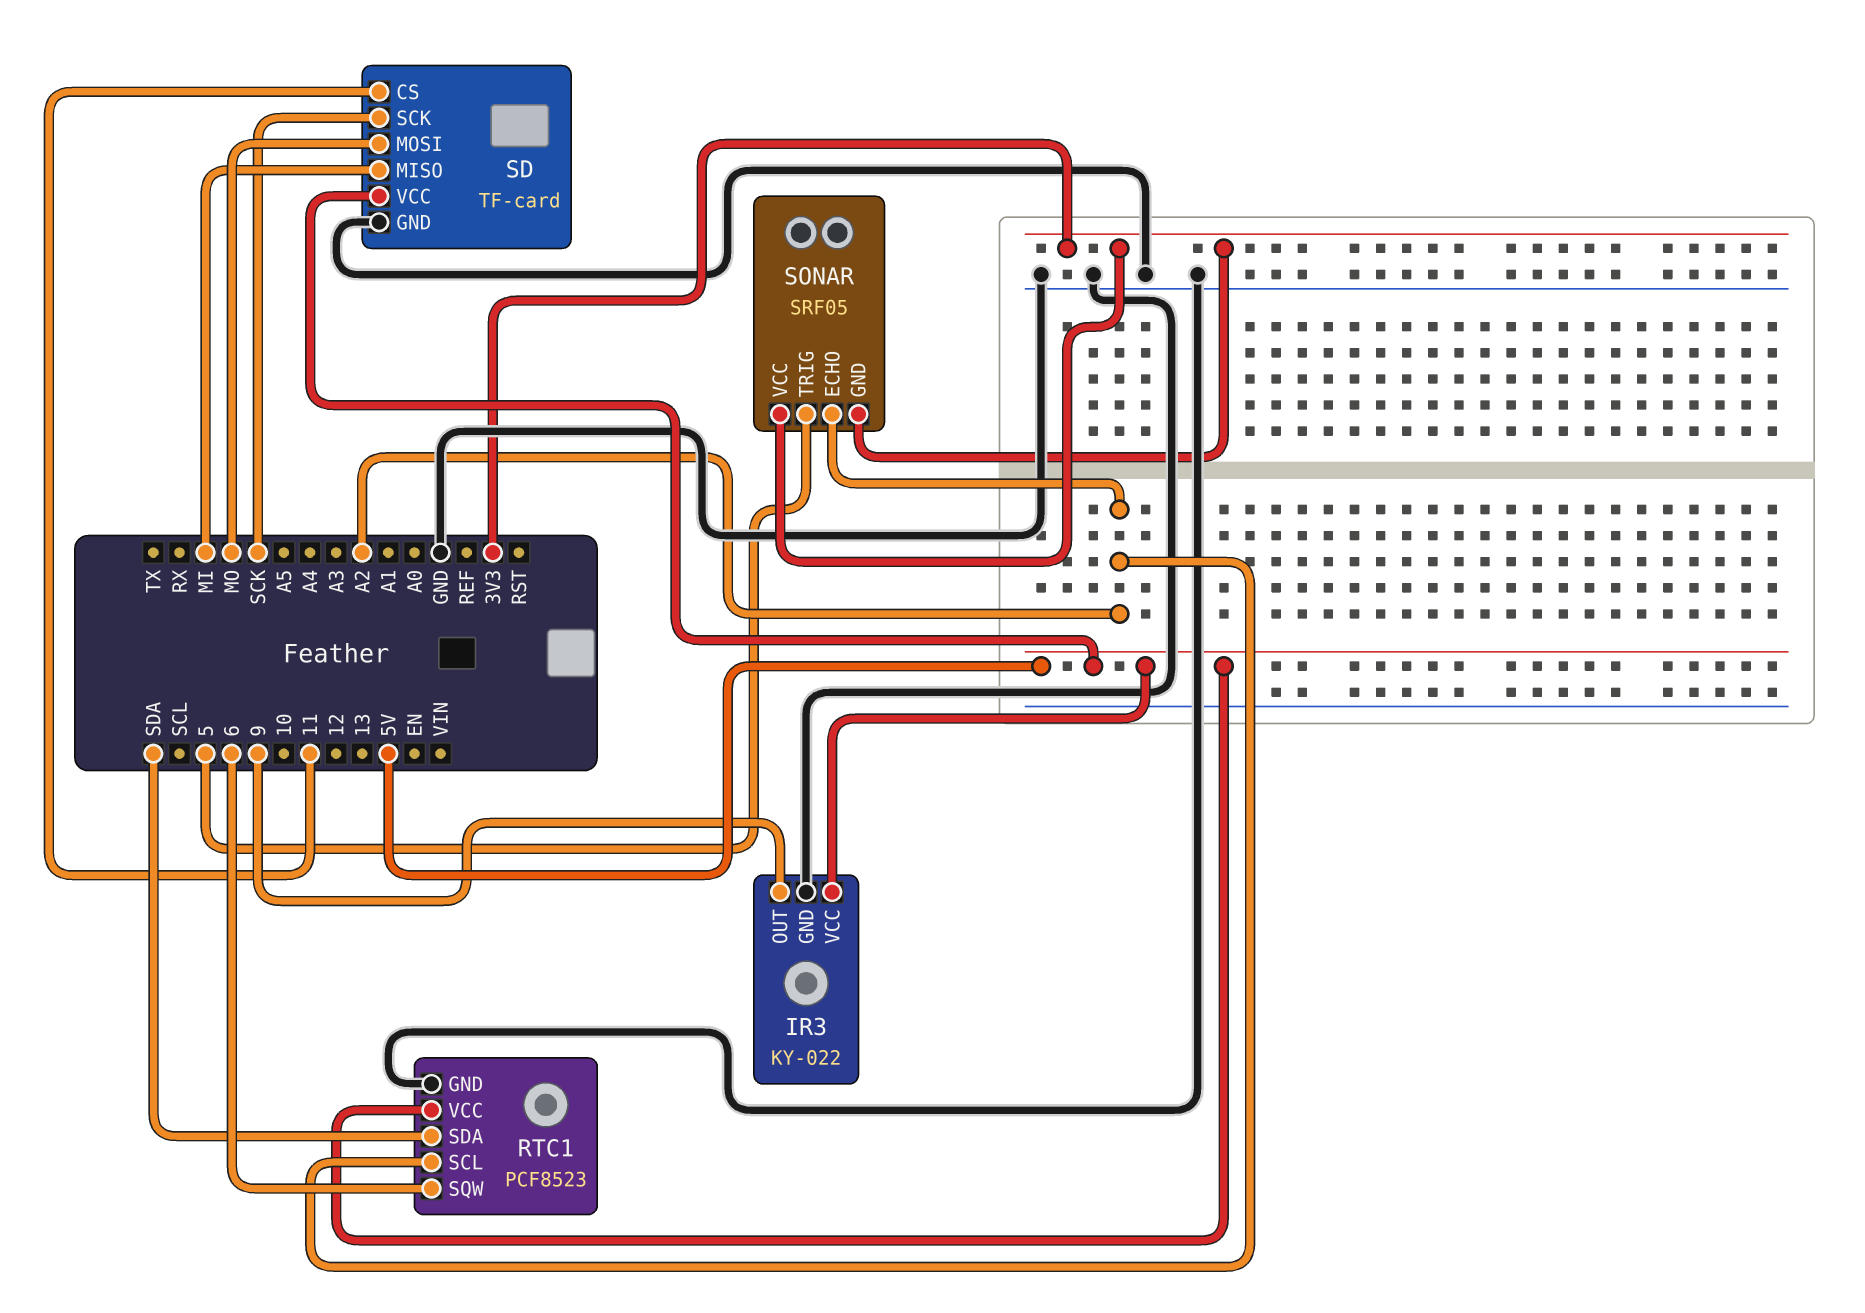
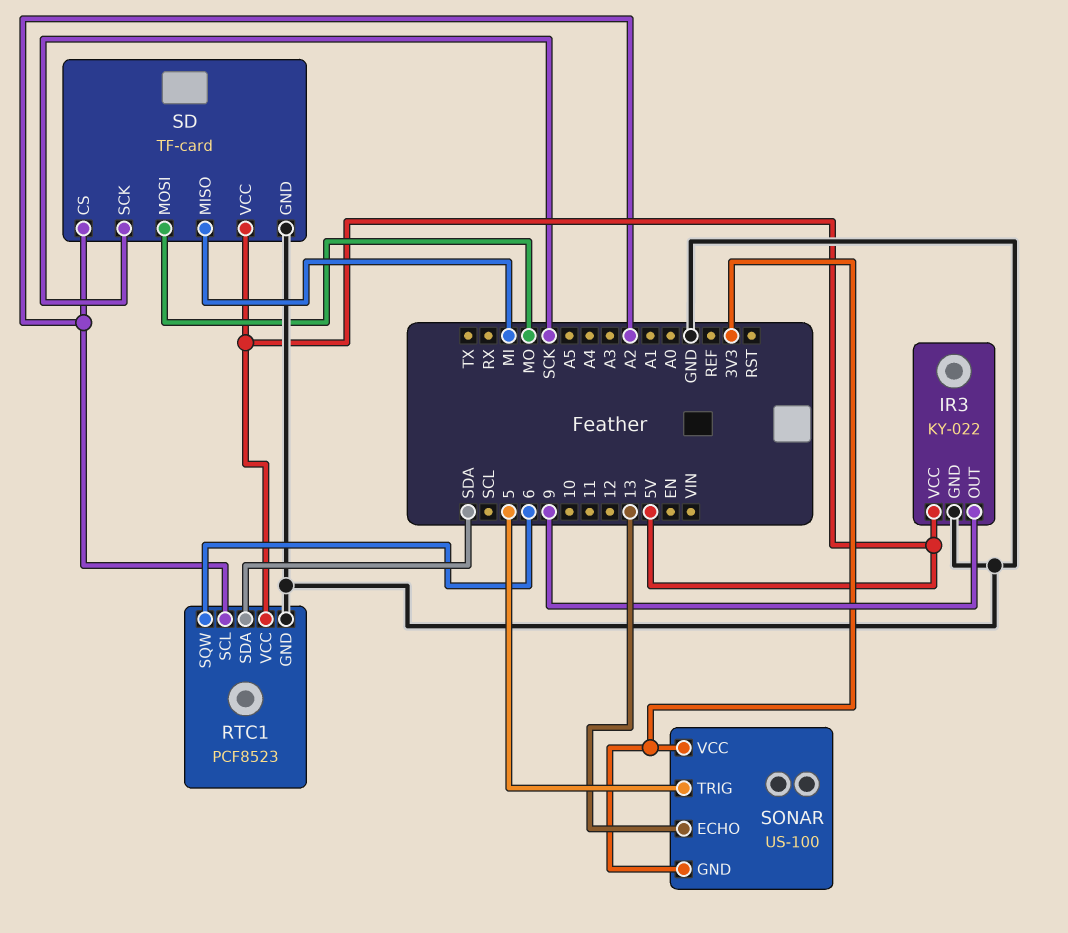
SD pin CS: 11 -> A2
SONAR: SRF05 -> US-100
SONAR pin ECHO: A2 -> 13

